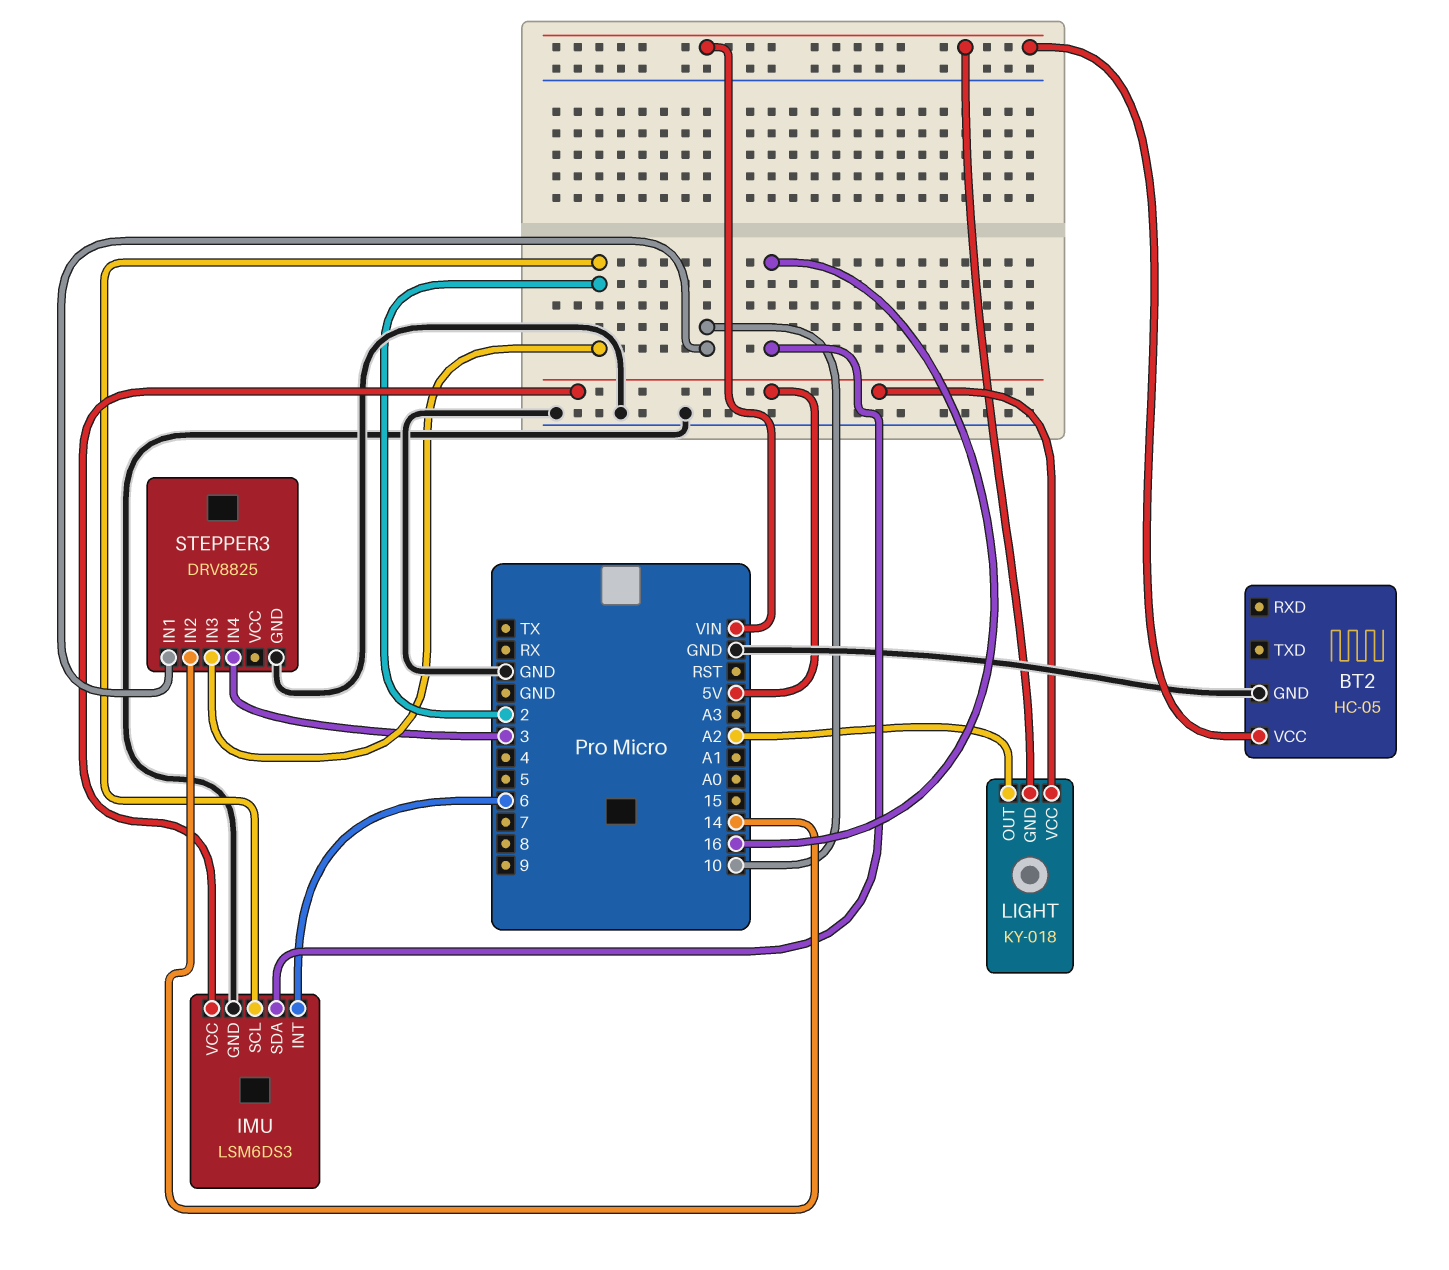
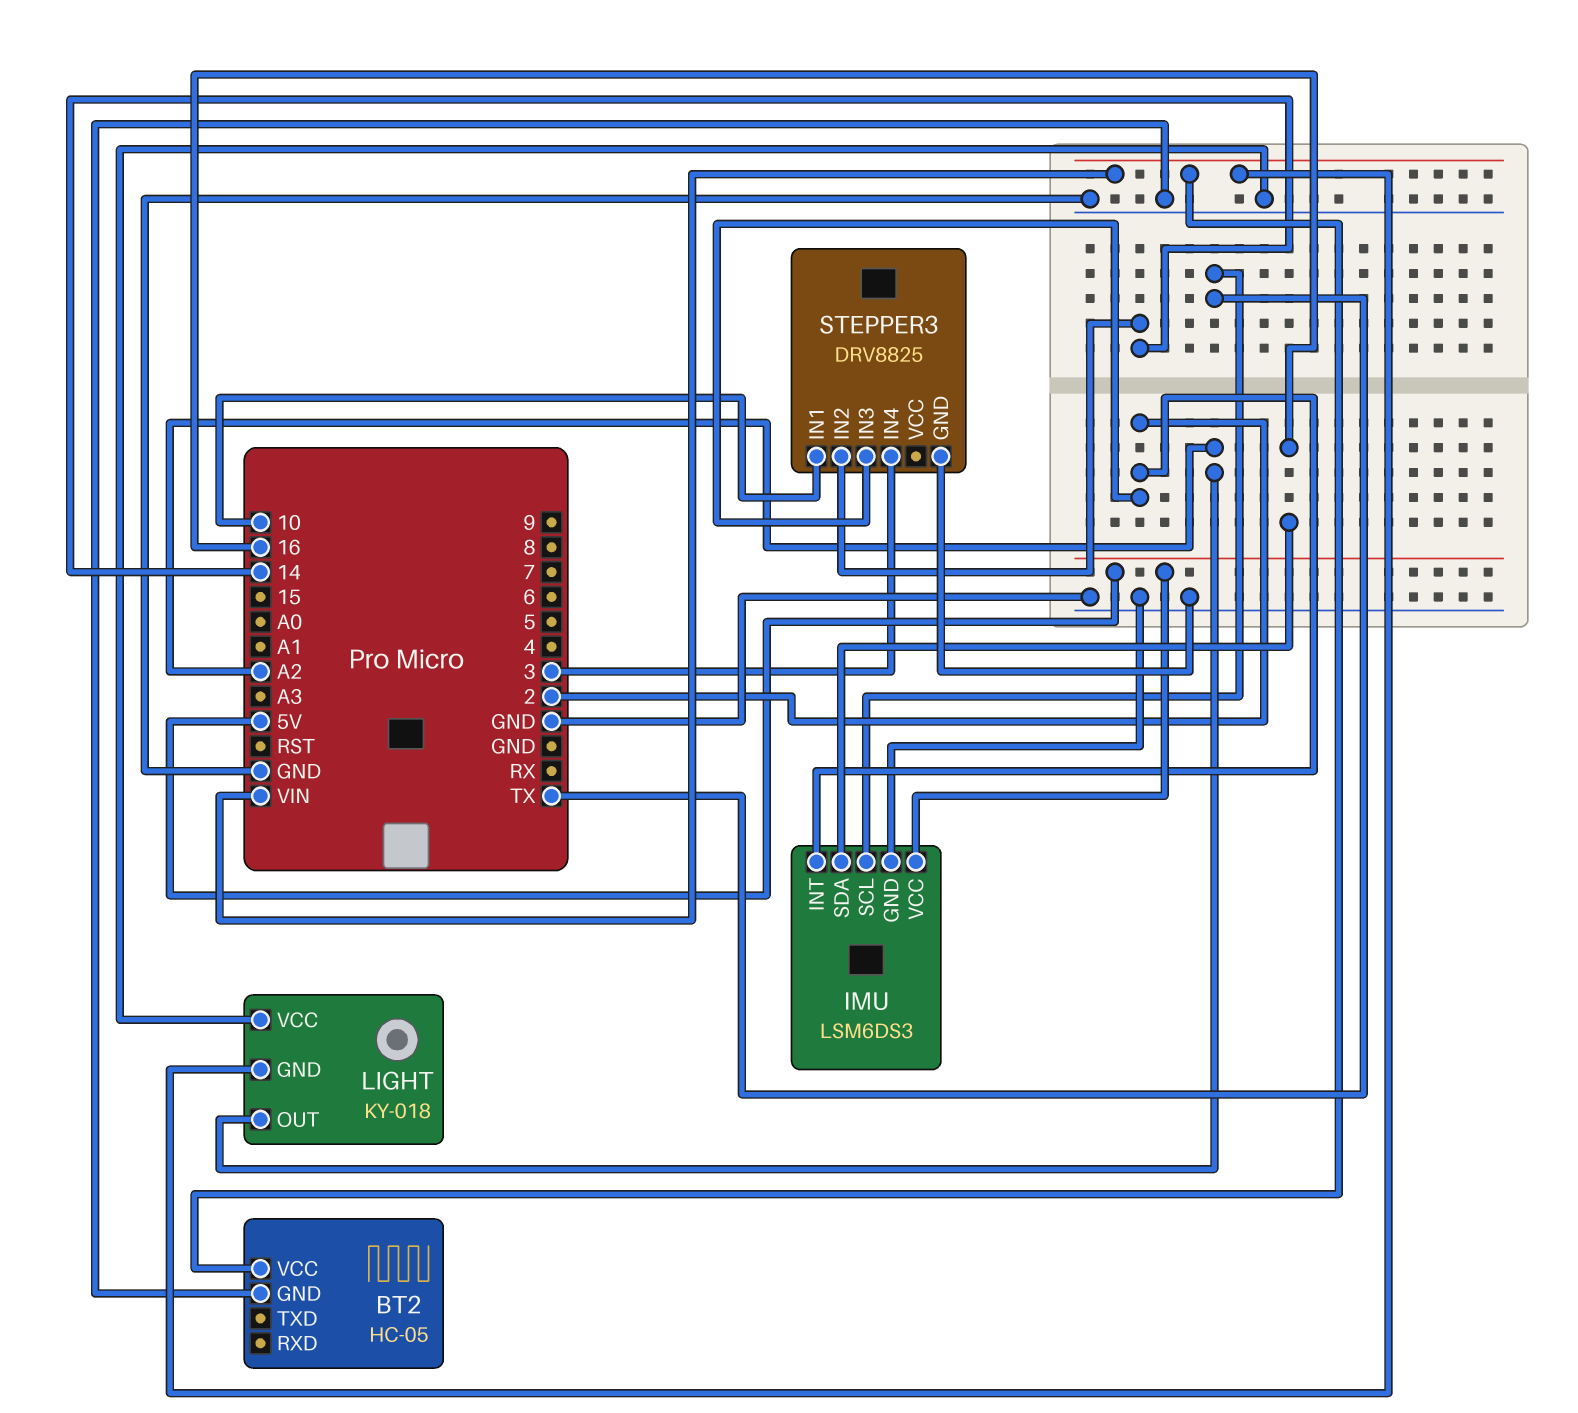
IMU pin INT: 6 -> 2
IMU pin SCL: 2 -> TX
LIGHT pin VCC: 5V -> GND

